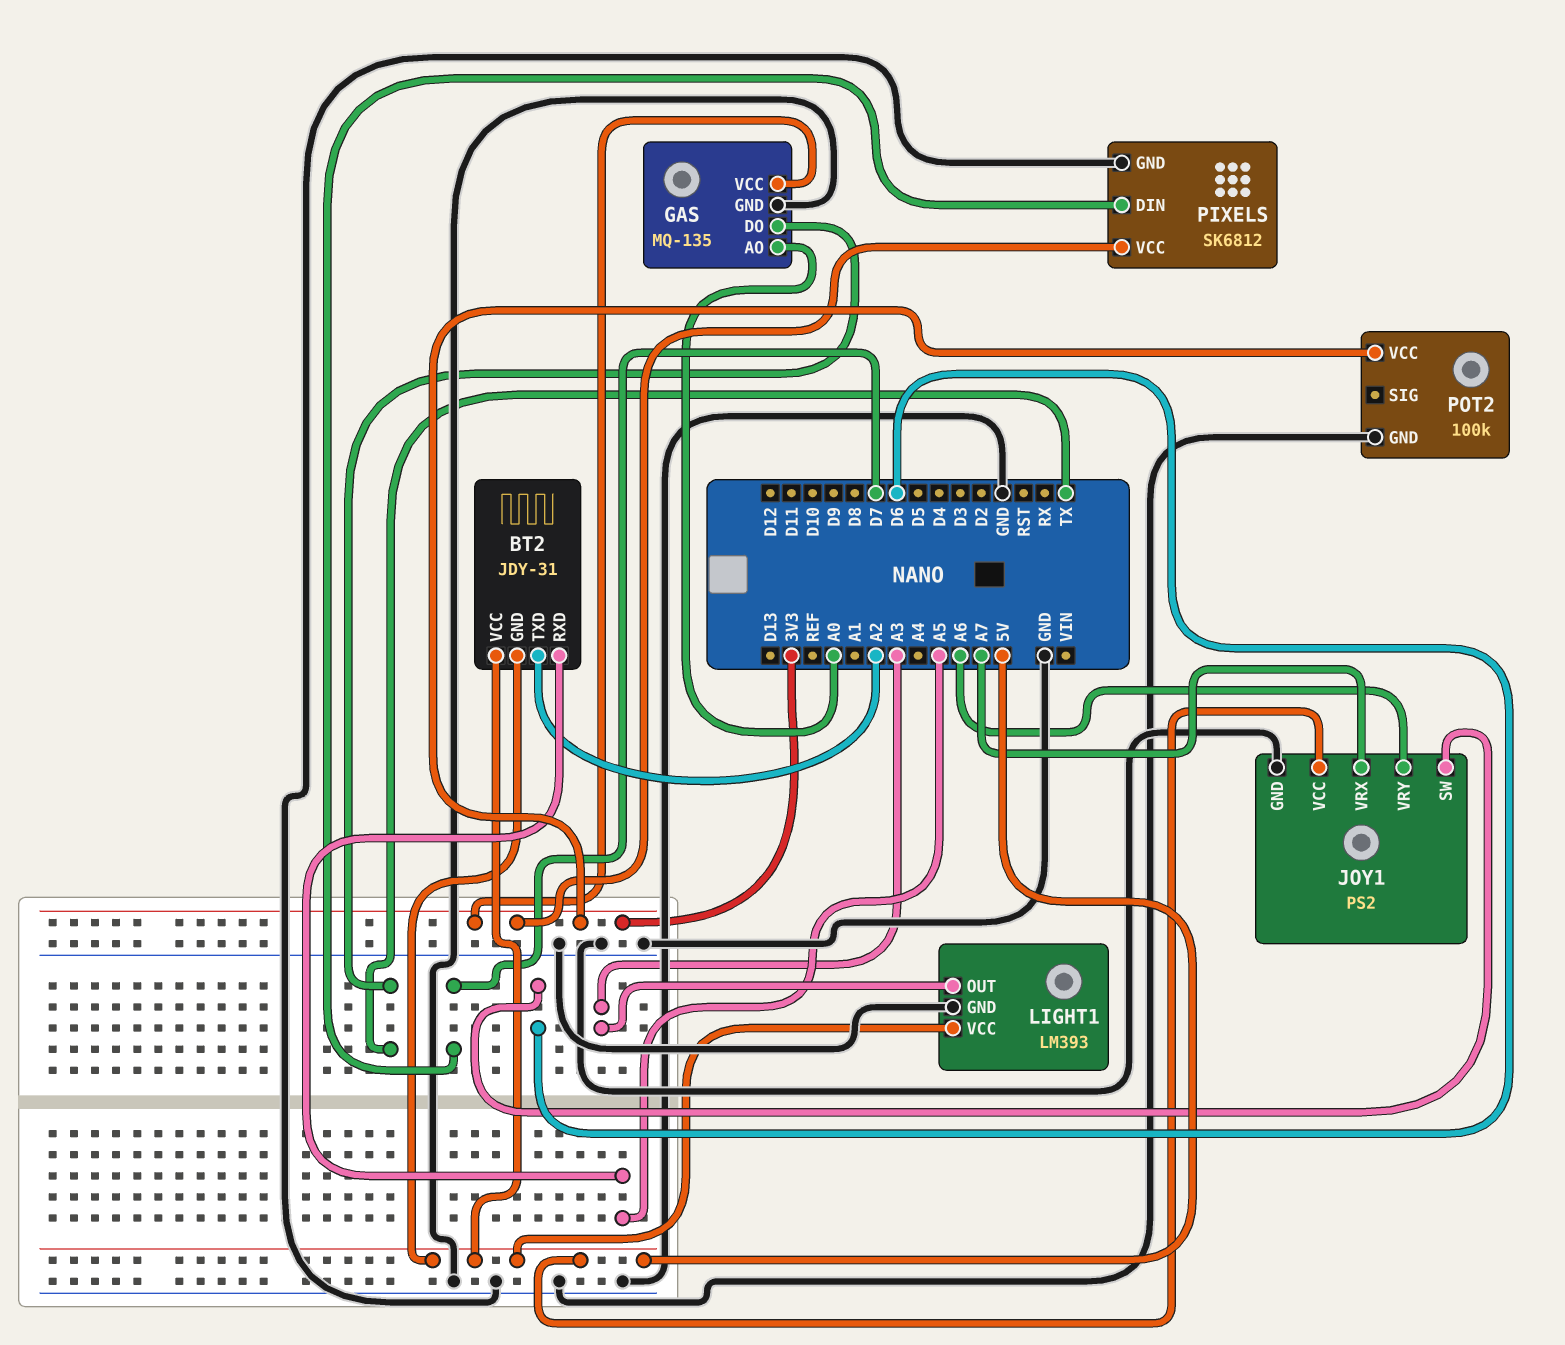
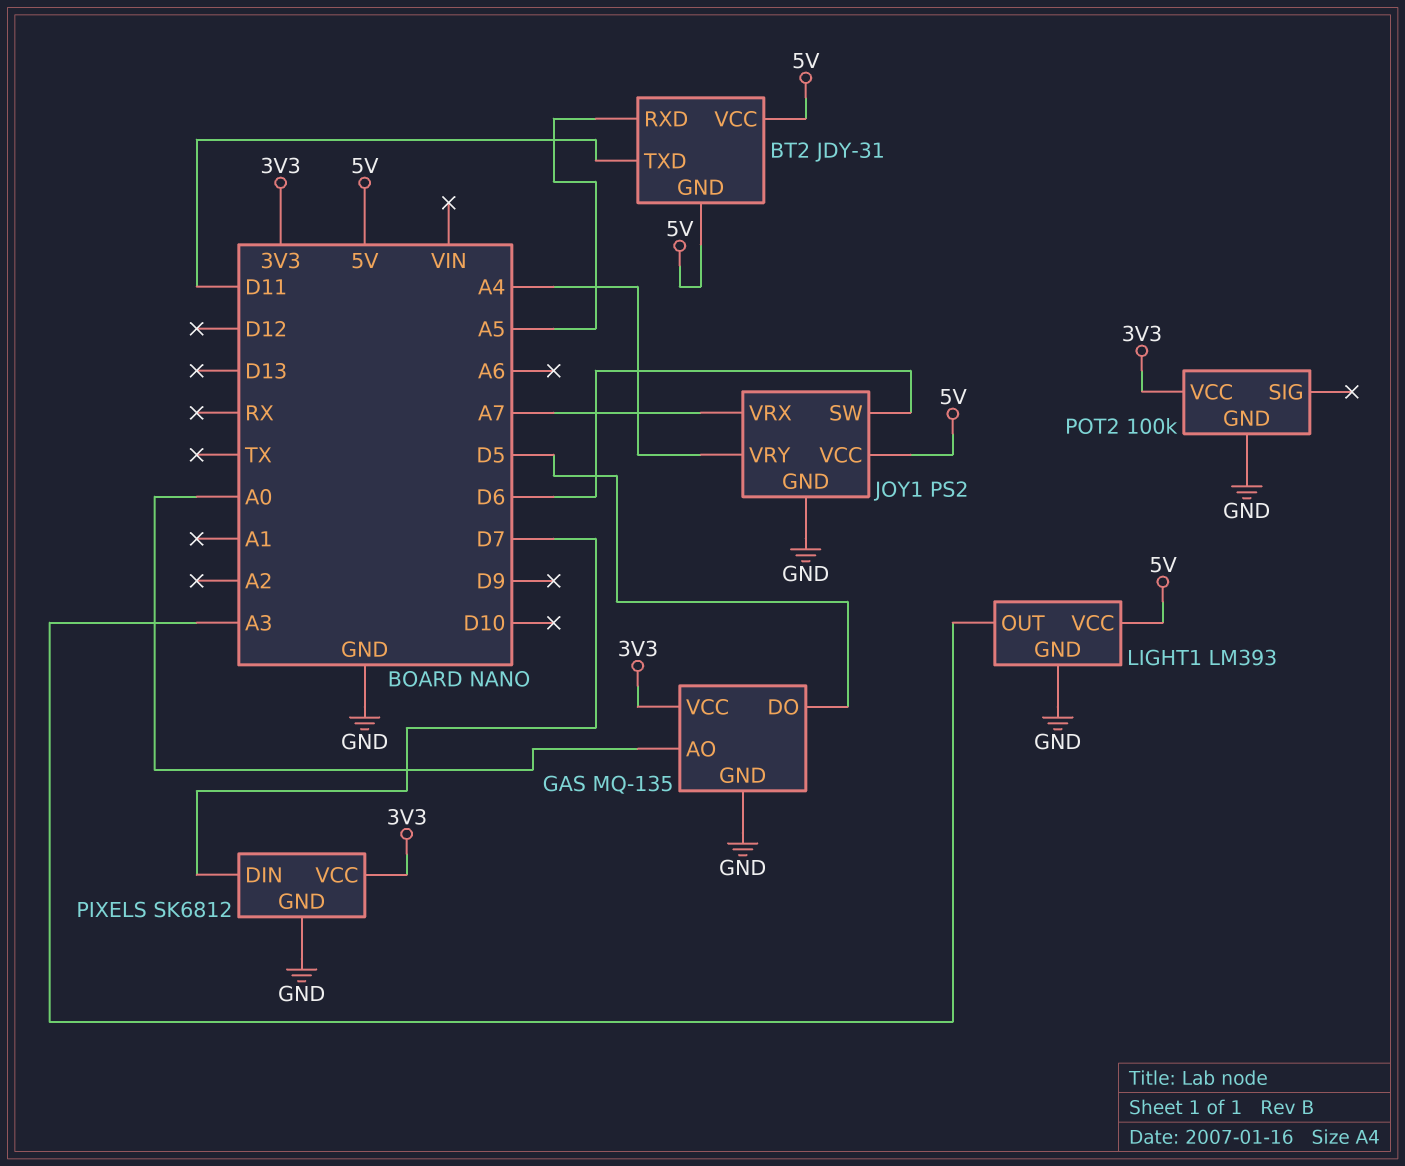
BT2 pin TXD: A2 -> D11
GAS pin DO: TX -> D5
JOY1 pin VRY: A6 -> A4

